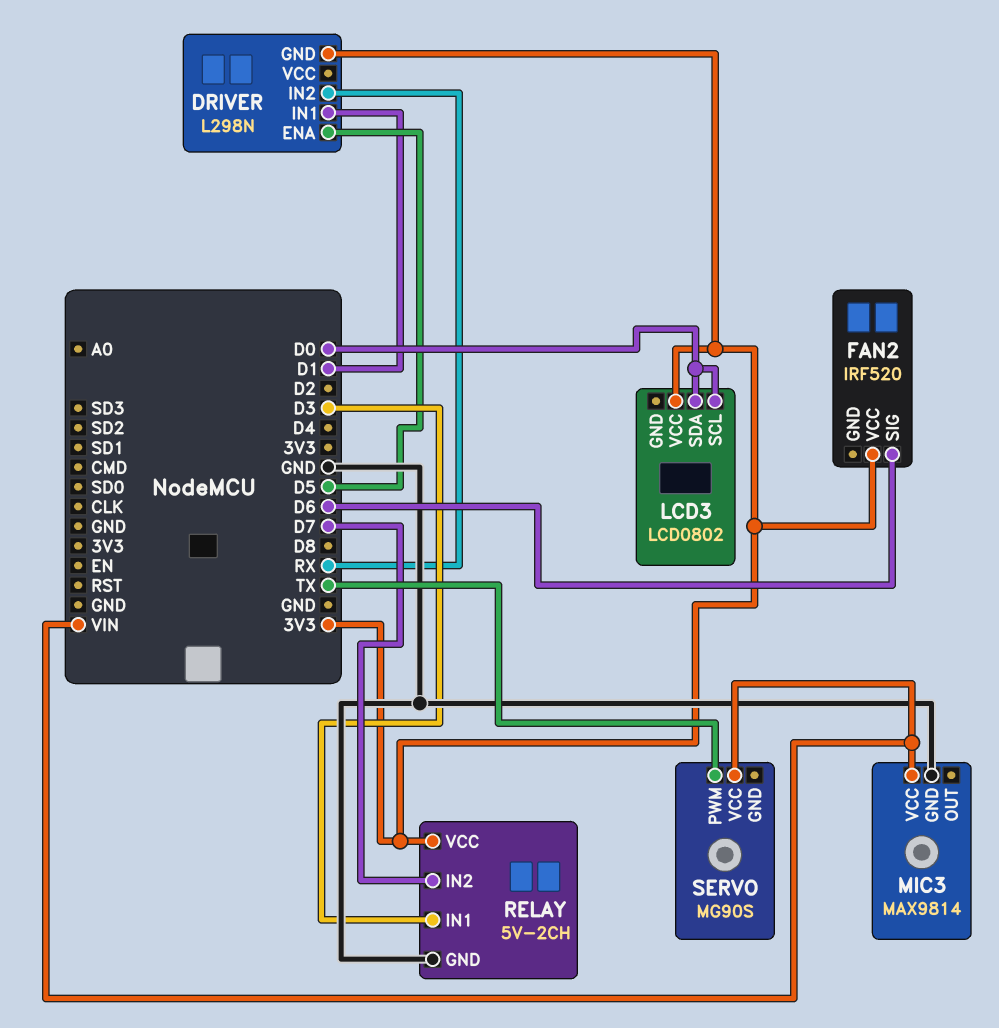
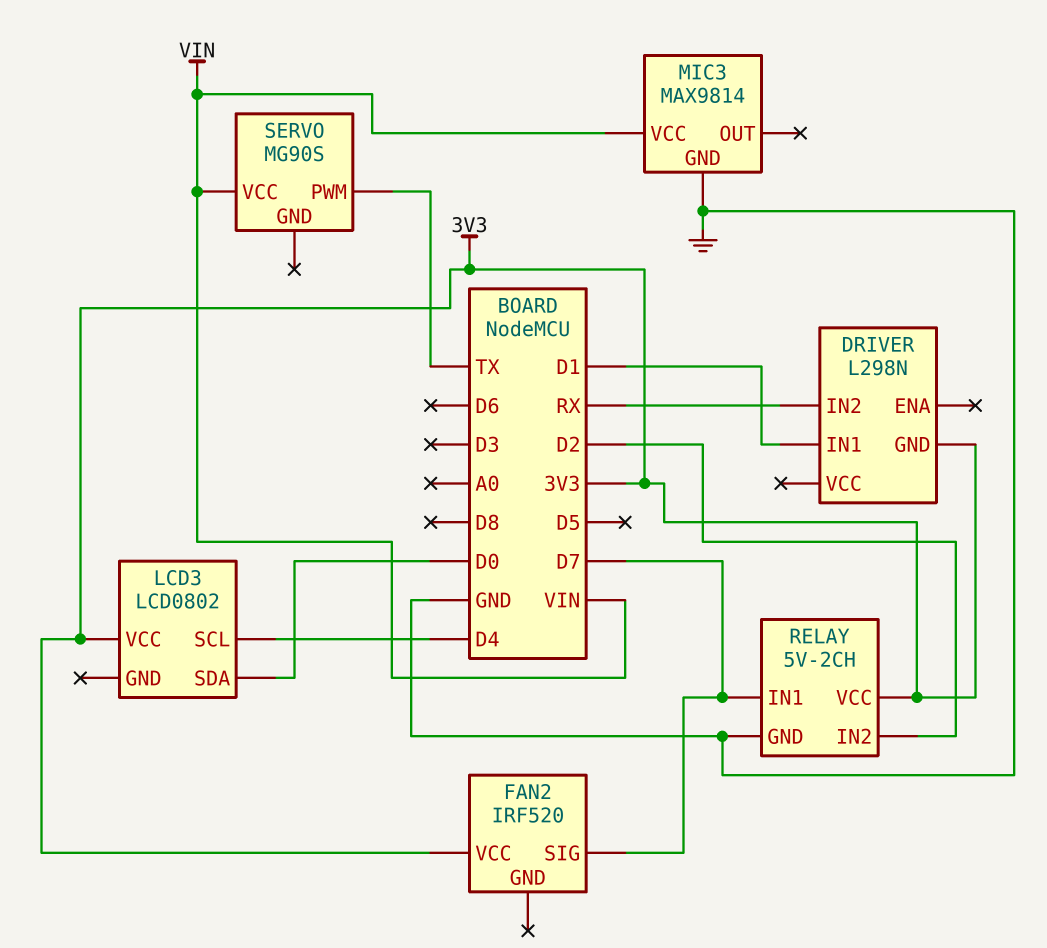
DRIVER pin ENA: D5 -> none
FAN2 pin SIG: D6 -> D7
LCD3 pin SCL: D0 -> D4
RELAY pin IN1: D3 -> D7
RELAY pin IN2: D7 -> D2

